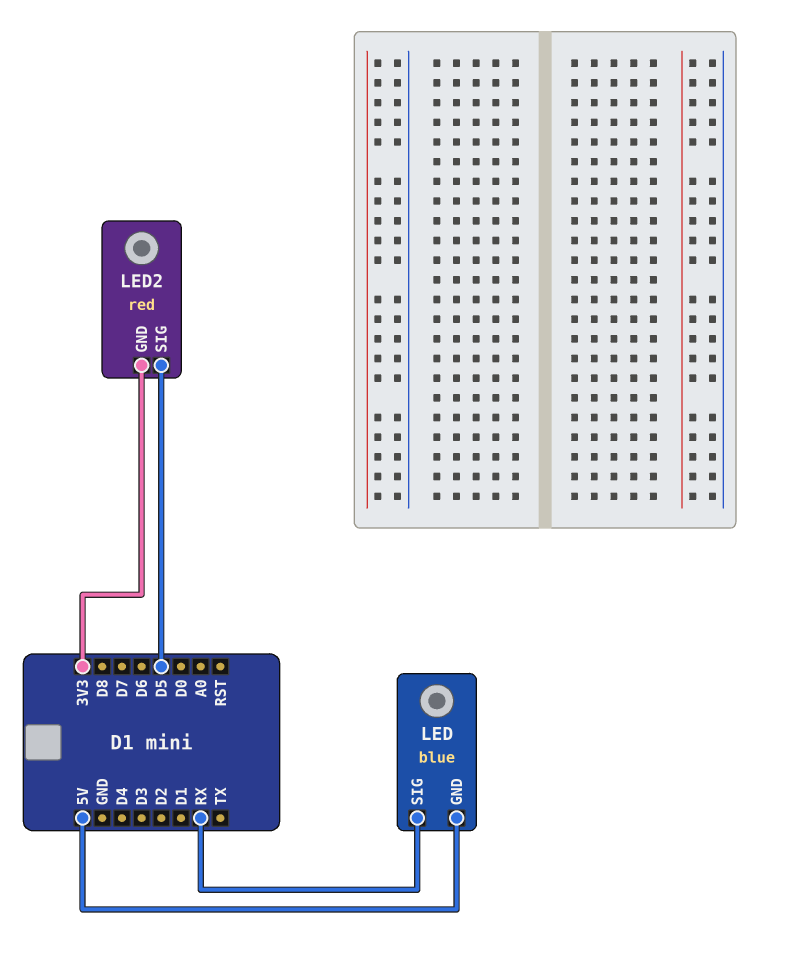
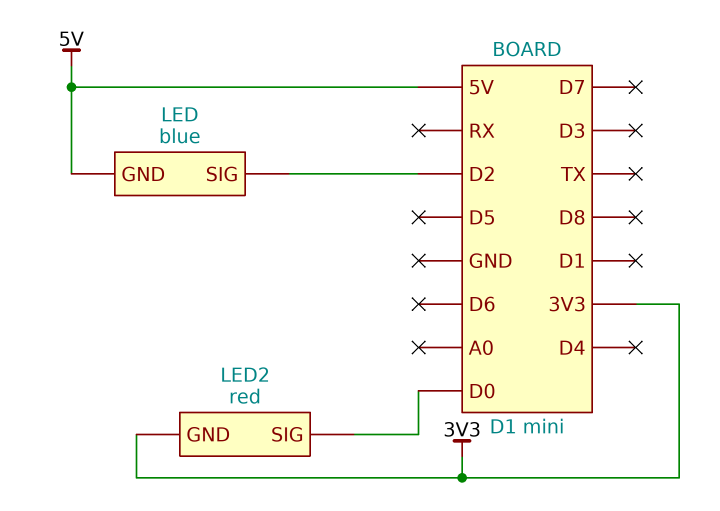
LED pin SIG: RX -> D2
LED2 pin SIG: D5 -> D0

